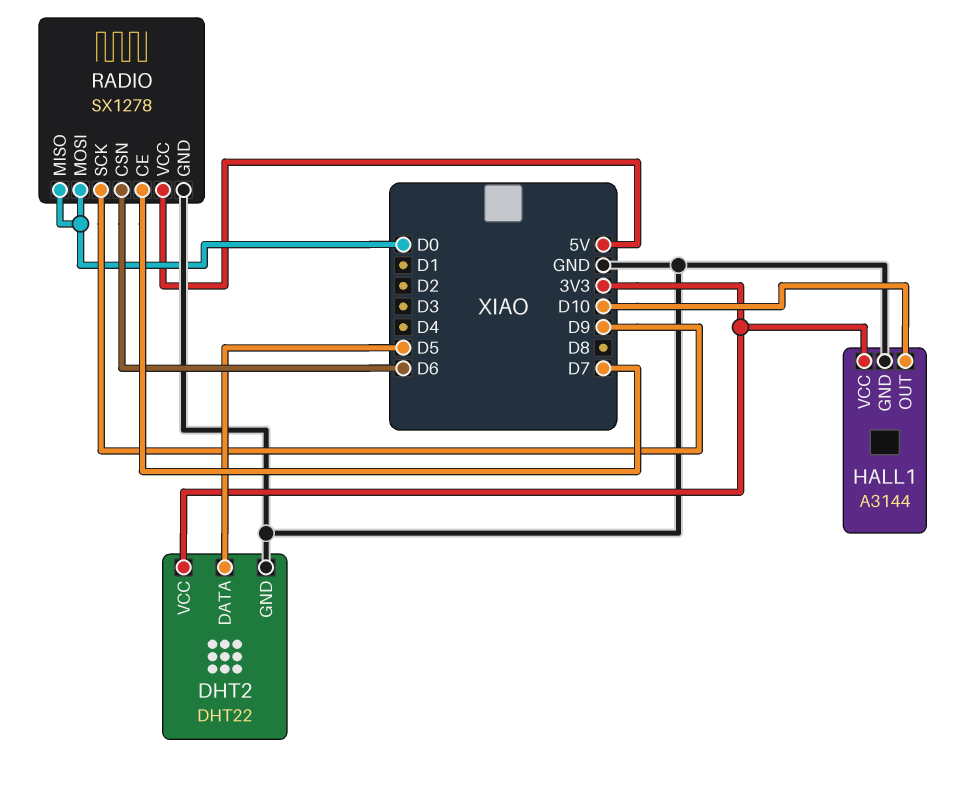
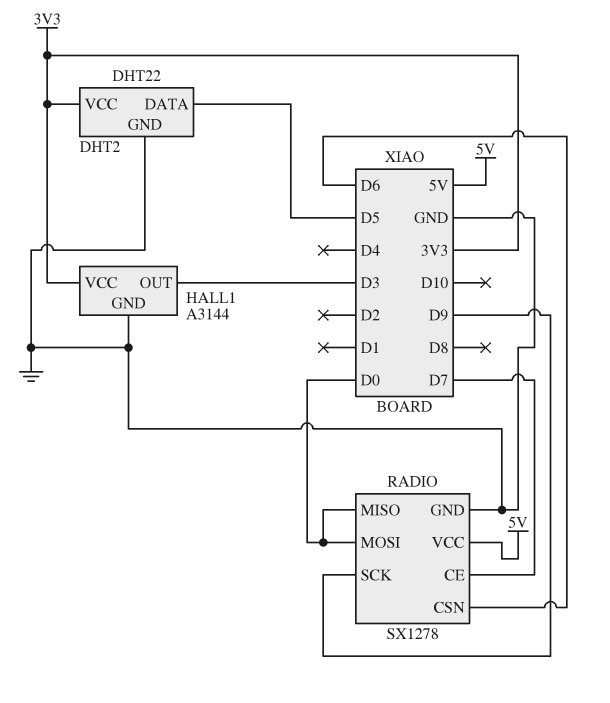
HALL1 pin OUT: D10 -> D3

